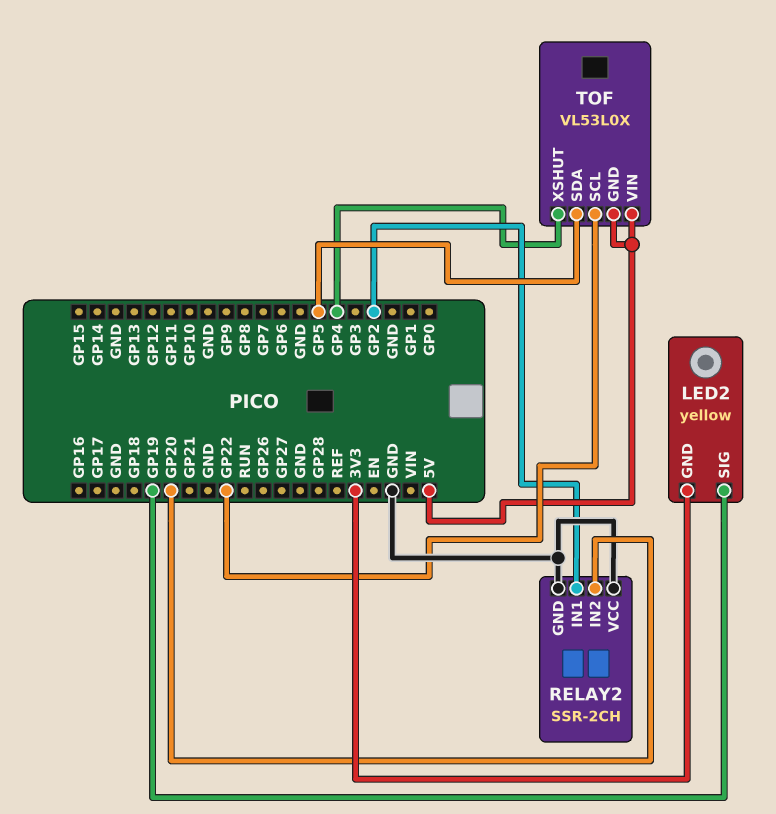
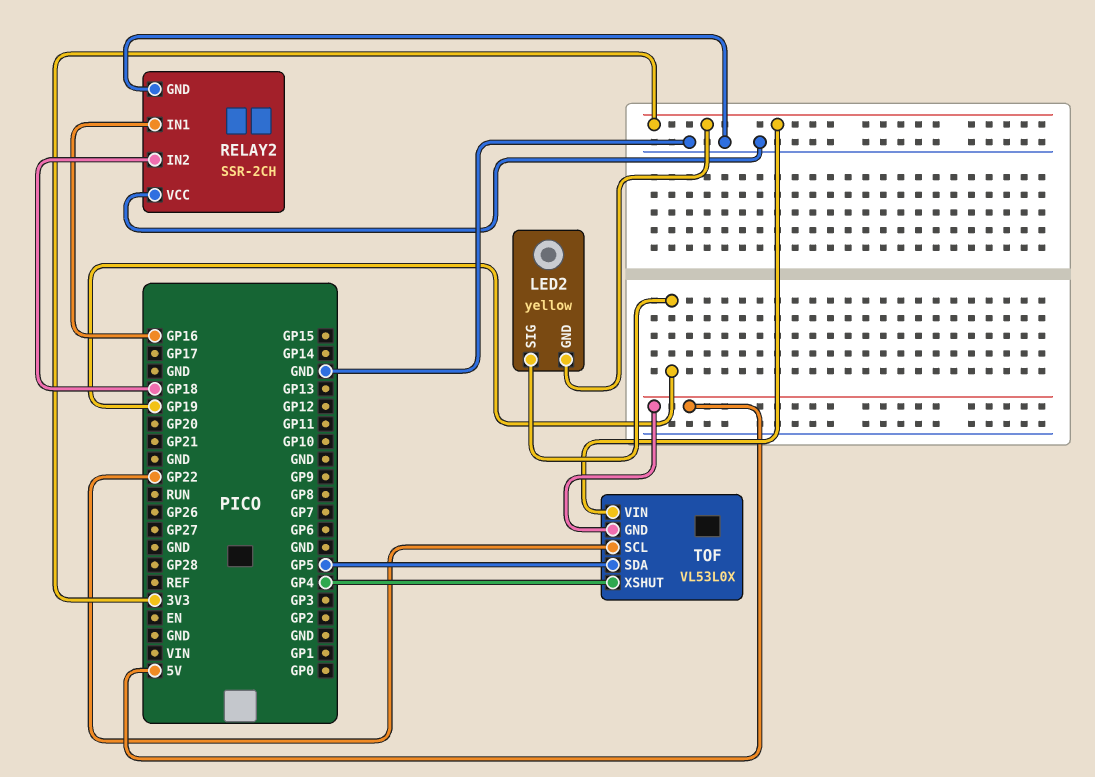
RELAY2 pin IN1: GP2 -> GP16
RELAY2 pin IN2: GP20 -> GP18
TOF pin VIN: 5V -> 3V3

